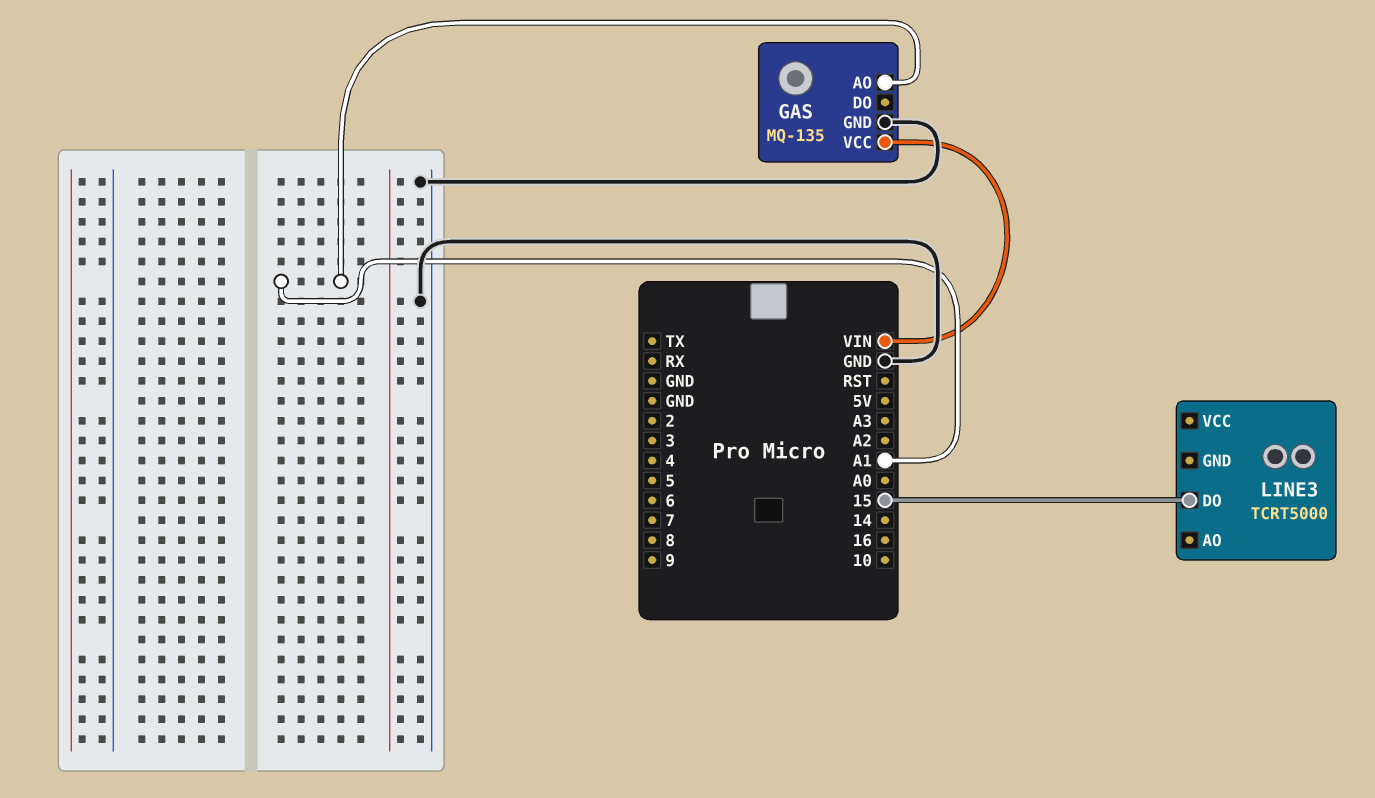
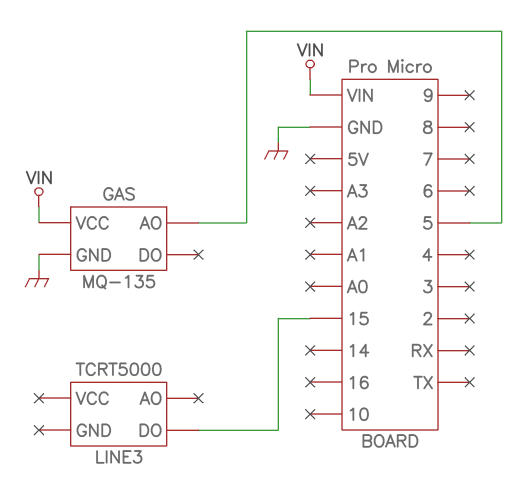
GAS pin AO: A1 -> 5

